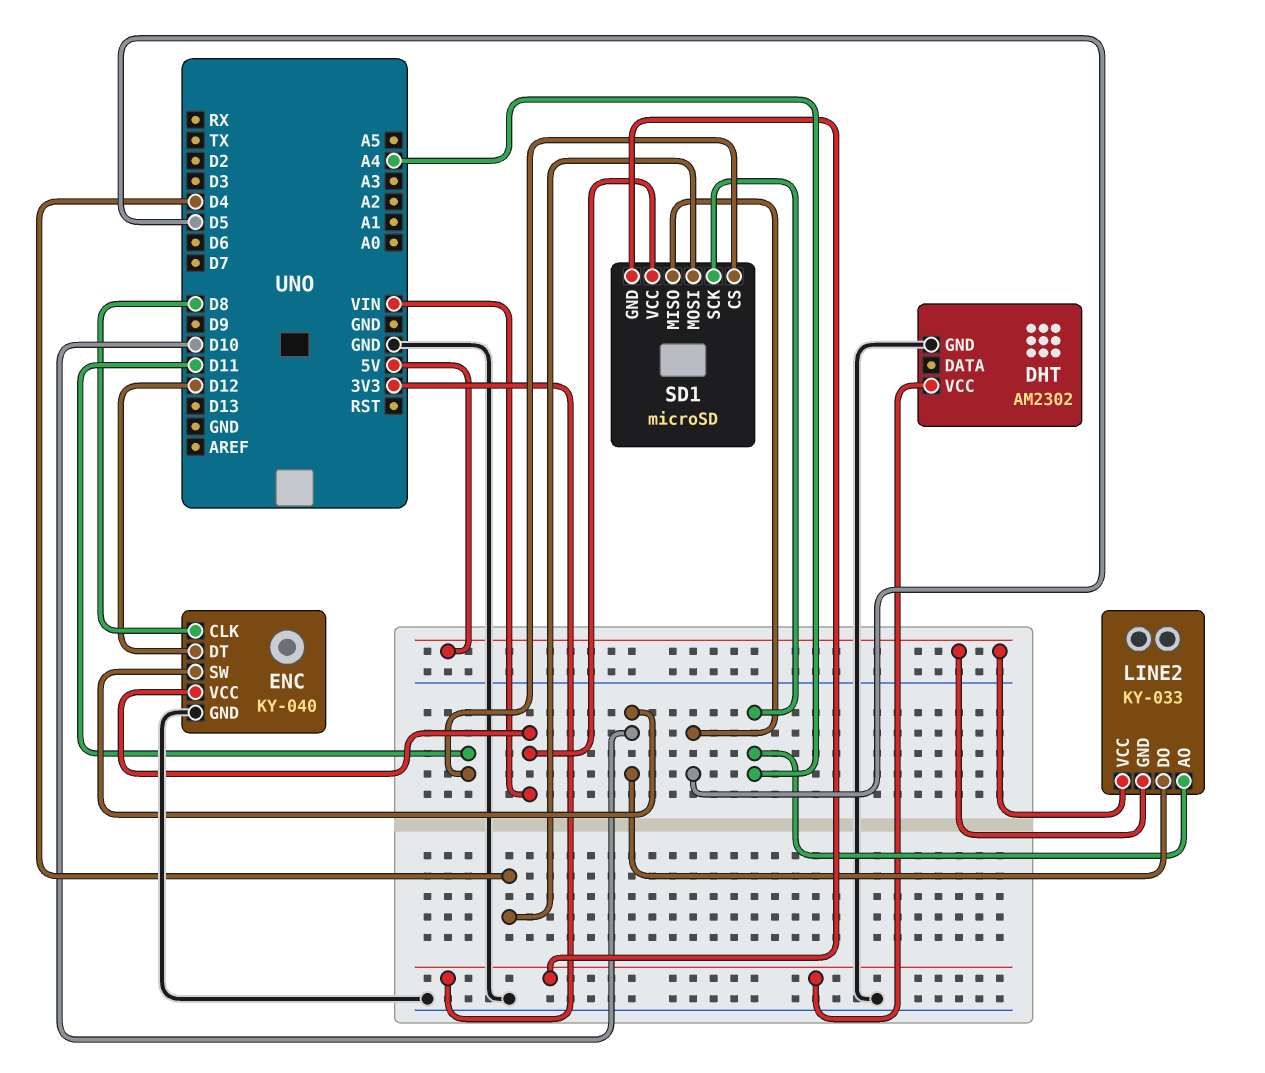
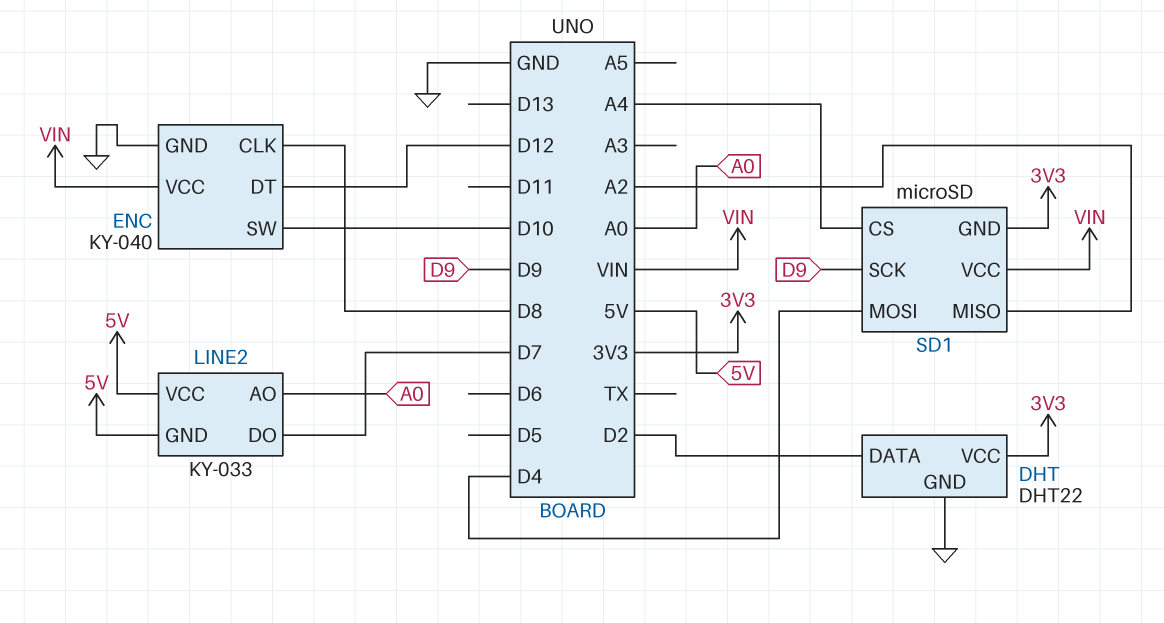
DHT: AM2302 -> DHT22
DHT pin DATA: none -> D2
LINE2 pin AO: A4 -> A0
LINE2 pin DO: D10 -> D7
SD1 pin CS: D11 -> A4
SD1 pin MISO: D5 -> A2
SD1 pin SCK: A4 -> D9

